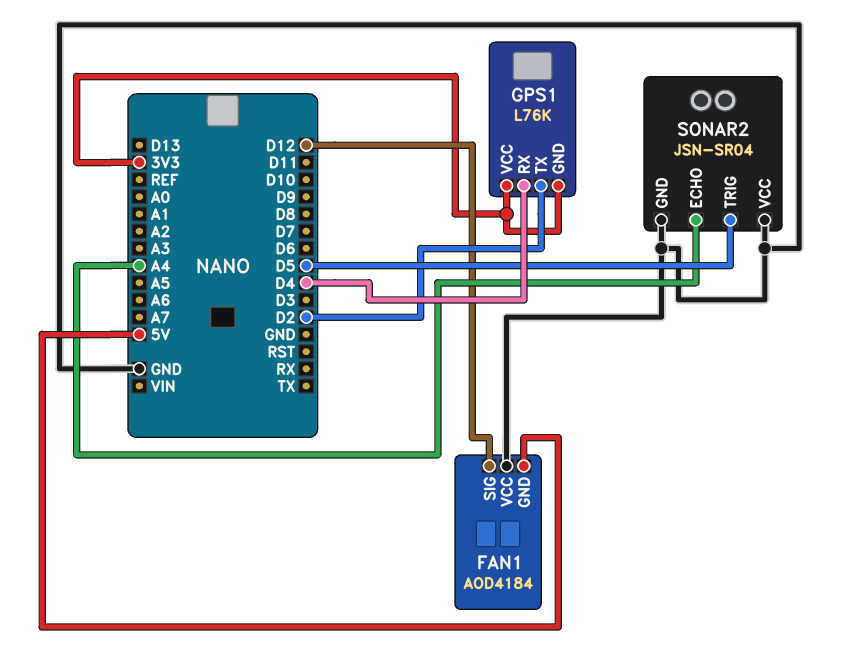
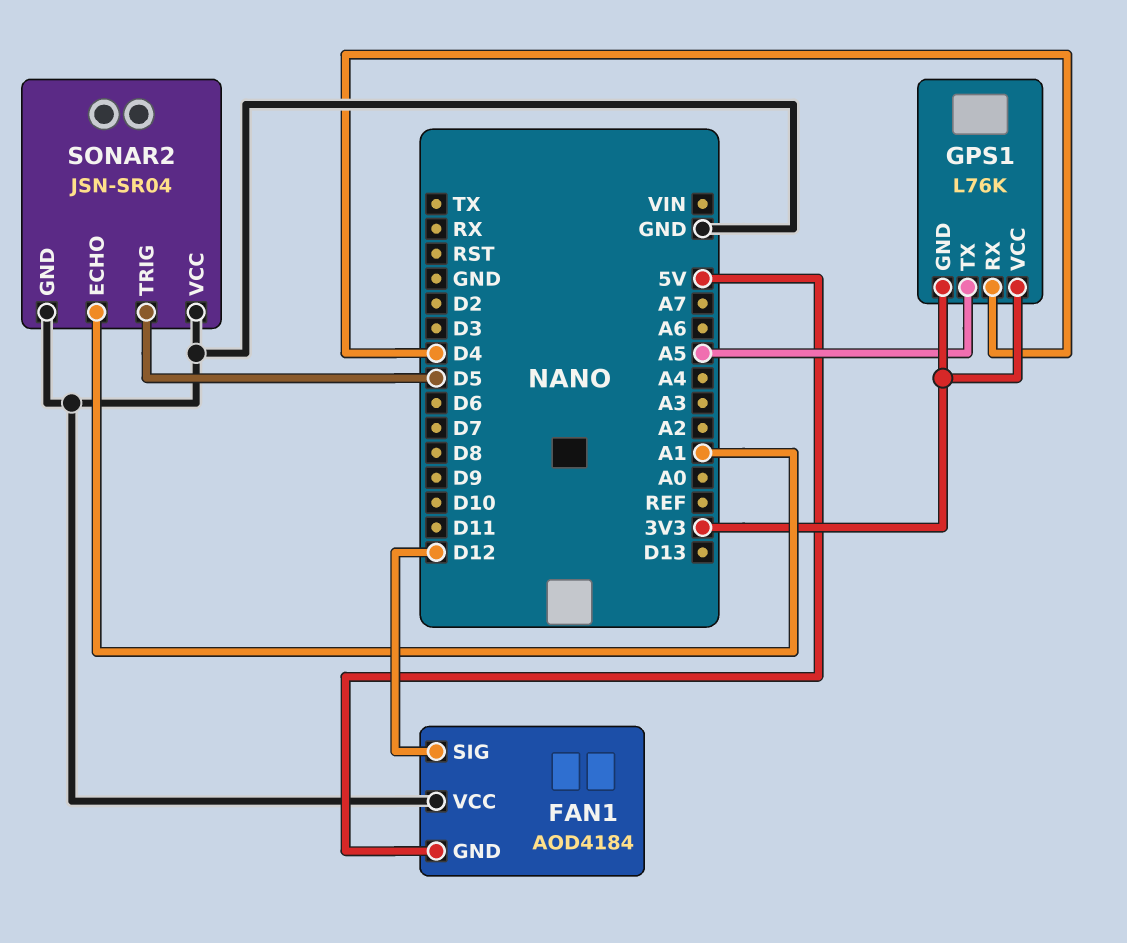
GPS1 pin TX: D2 -> A5
SONAR2 pin ECHO: A4 -> A1

